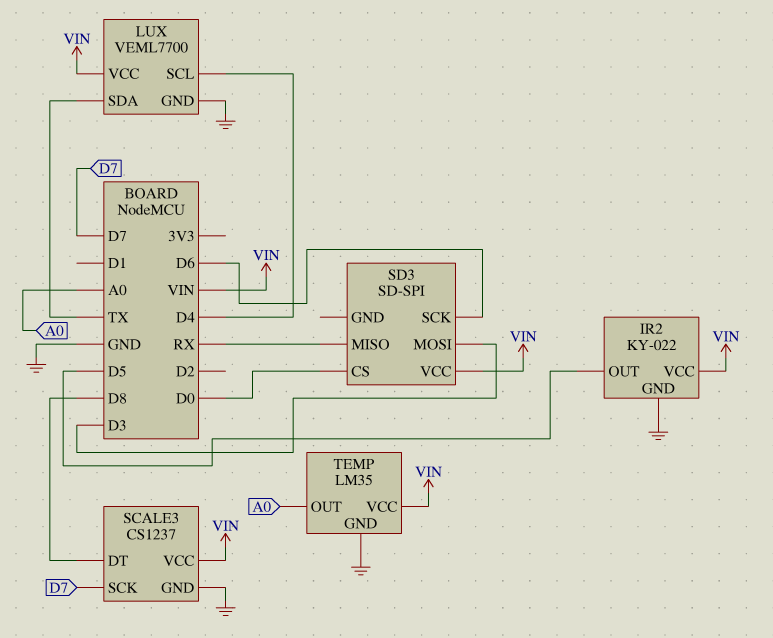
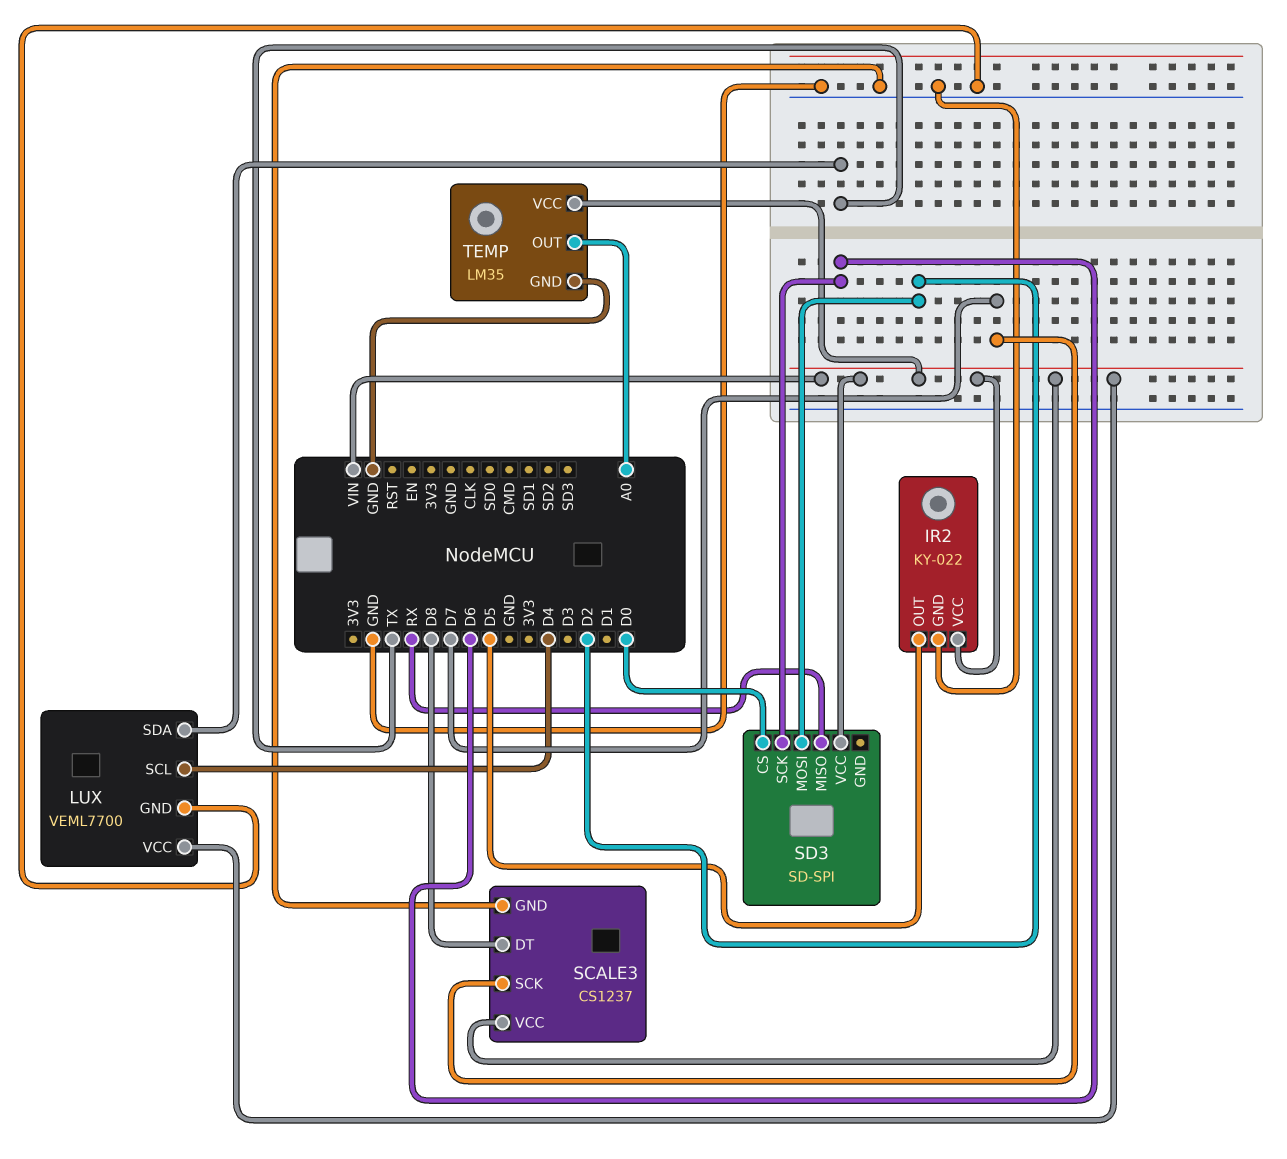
SD3 pin MOSI: D3 -> D2

